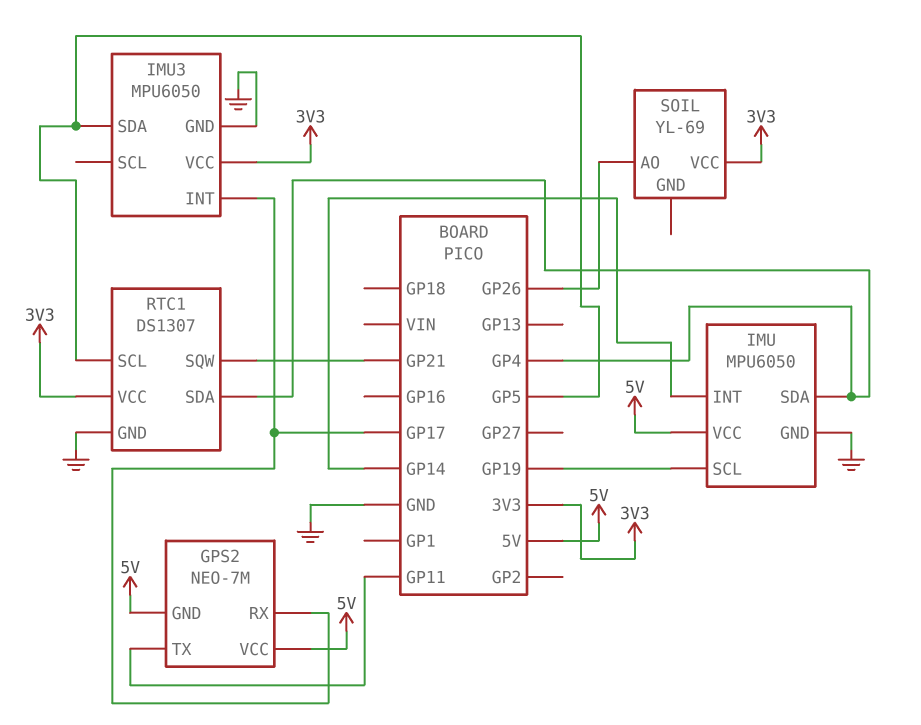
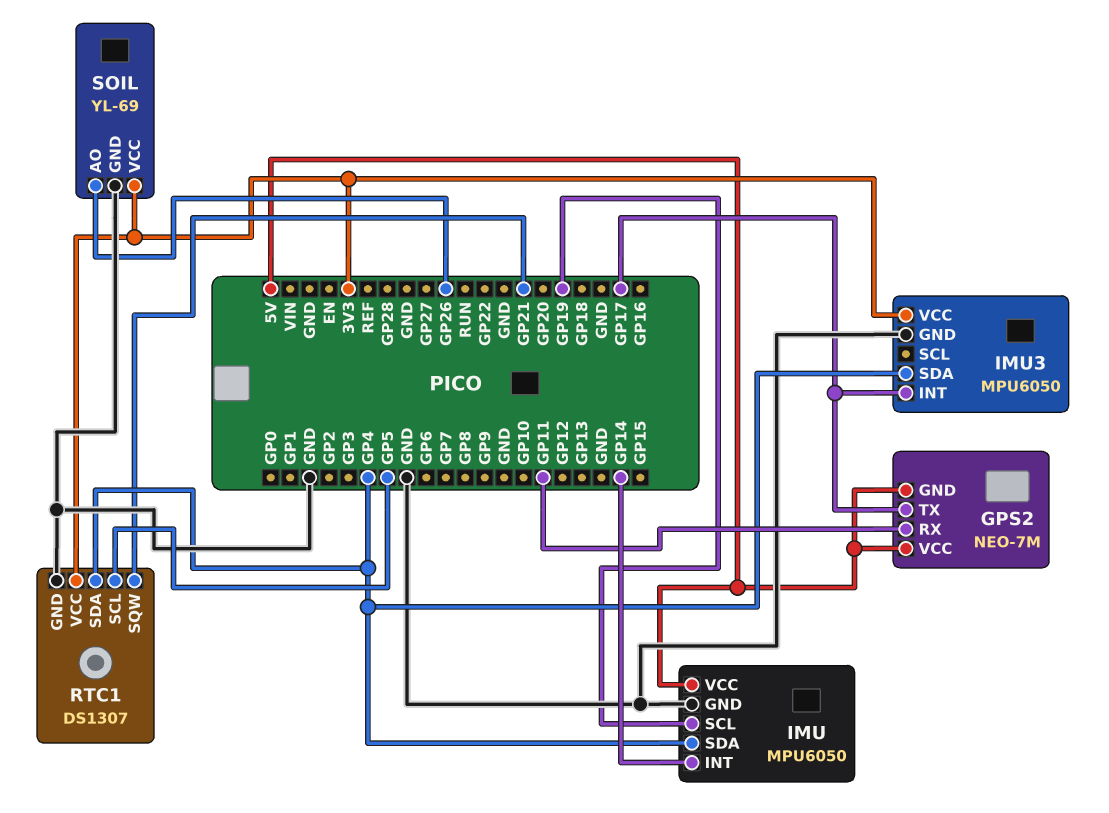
GPS2 pin RX: GP17 -> GP11
GPS2 pin TX: GP11 -> GP17
IMU3 pin SDA: GP5 -> GP4
SOIL pin GND: none -> GND

